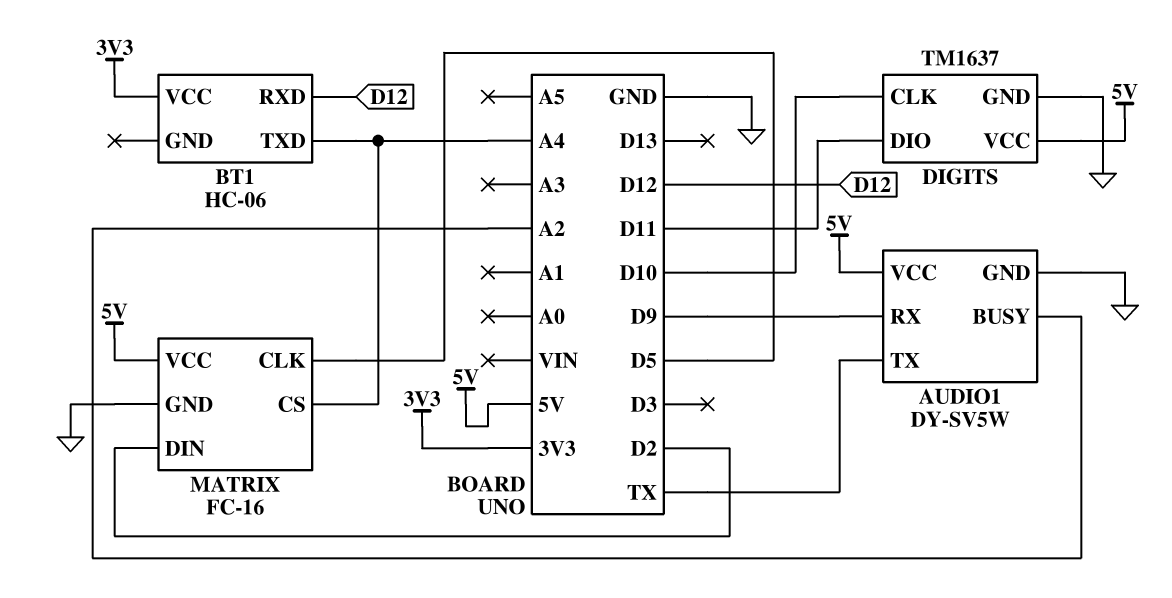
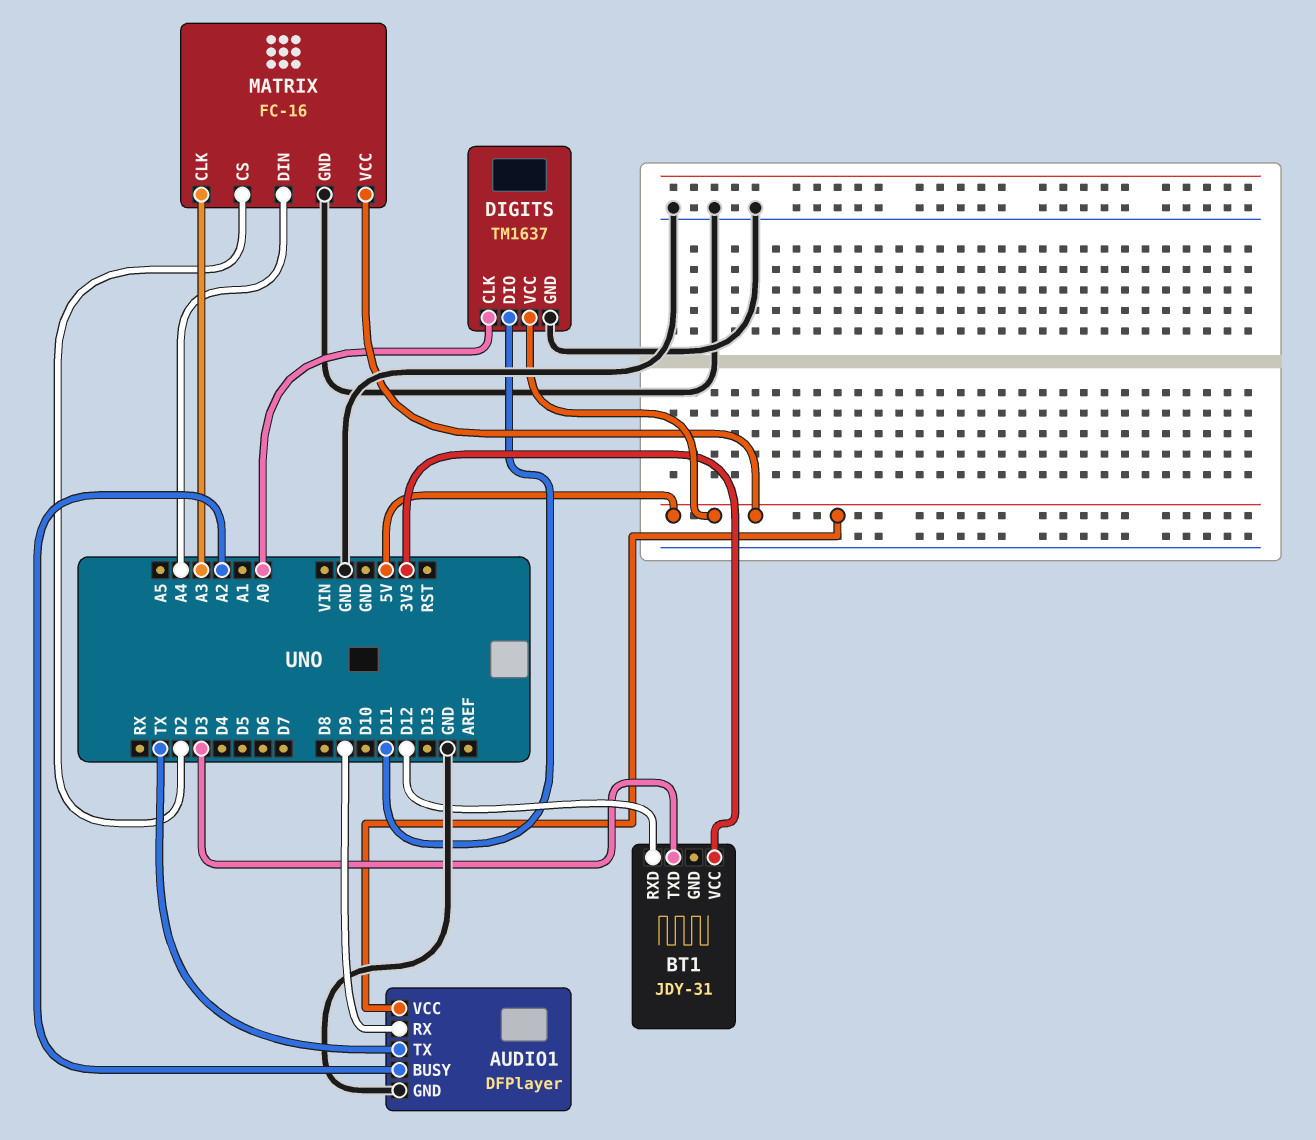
AUDIO1: DY-SV5W -> DFPlayer
BT1: HC-06 -> JDY-31
BT1 pin TXD: A4 -> D3
DIGITS pin CLK: D10 -> A0
MATRIX pin CLK: D5 -> A3
MATRIX pin CS: A4 -> D2
MATRIX pin DIN: D2 -> A4

